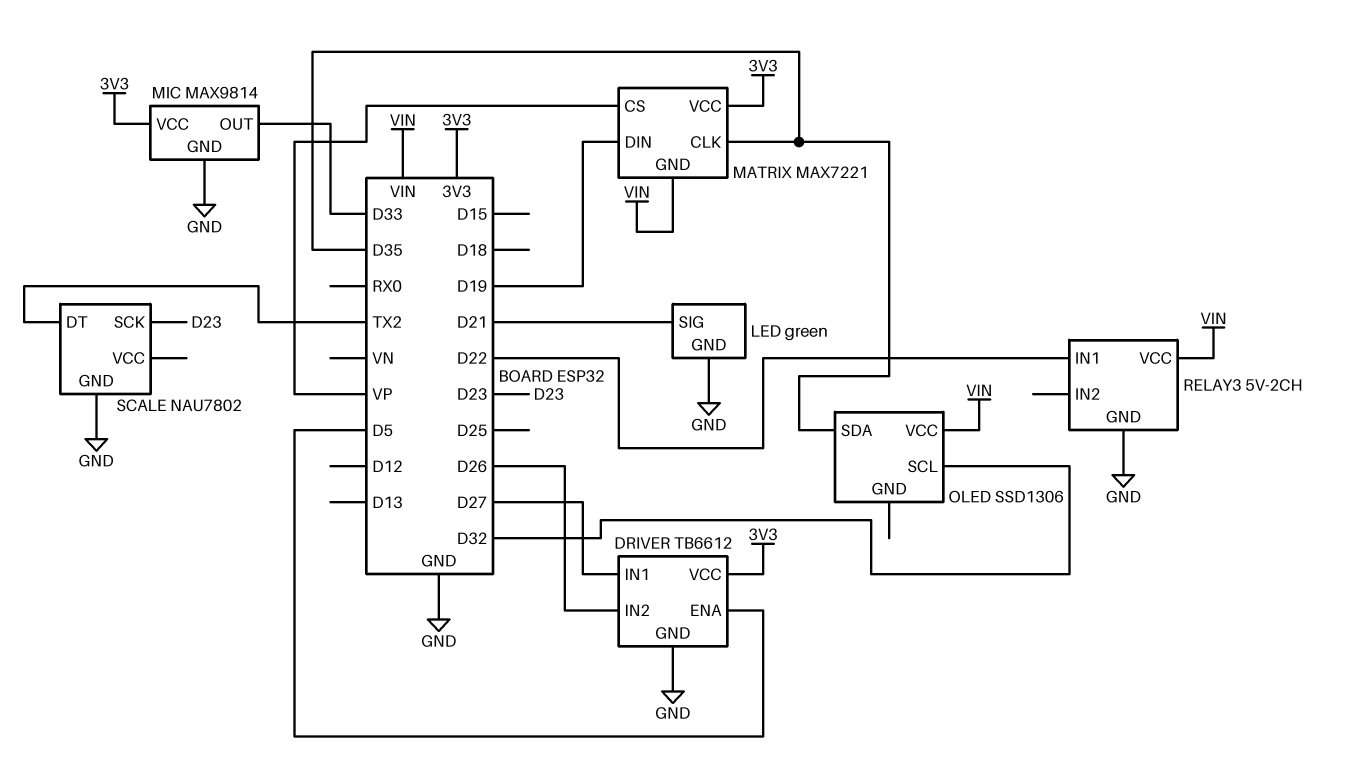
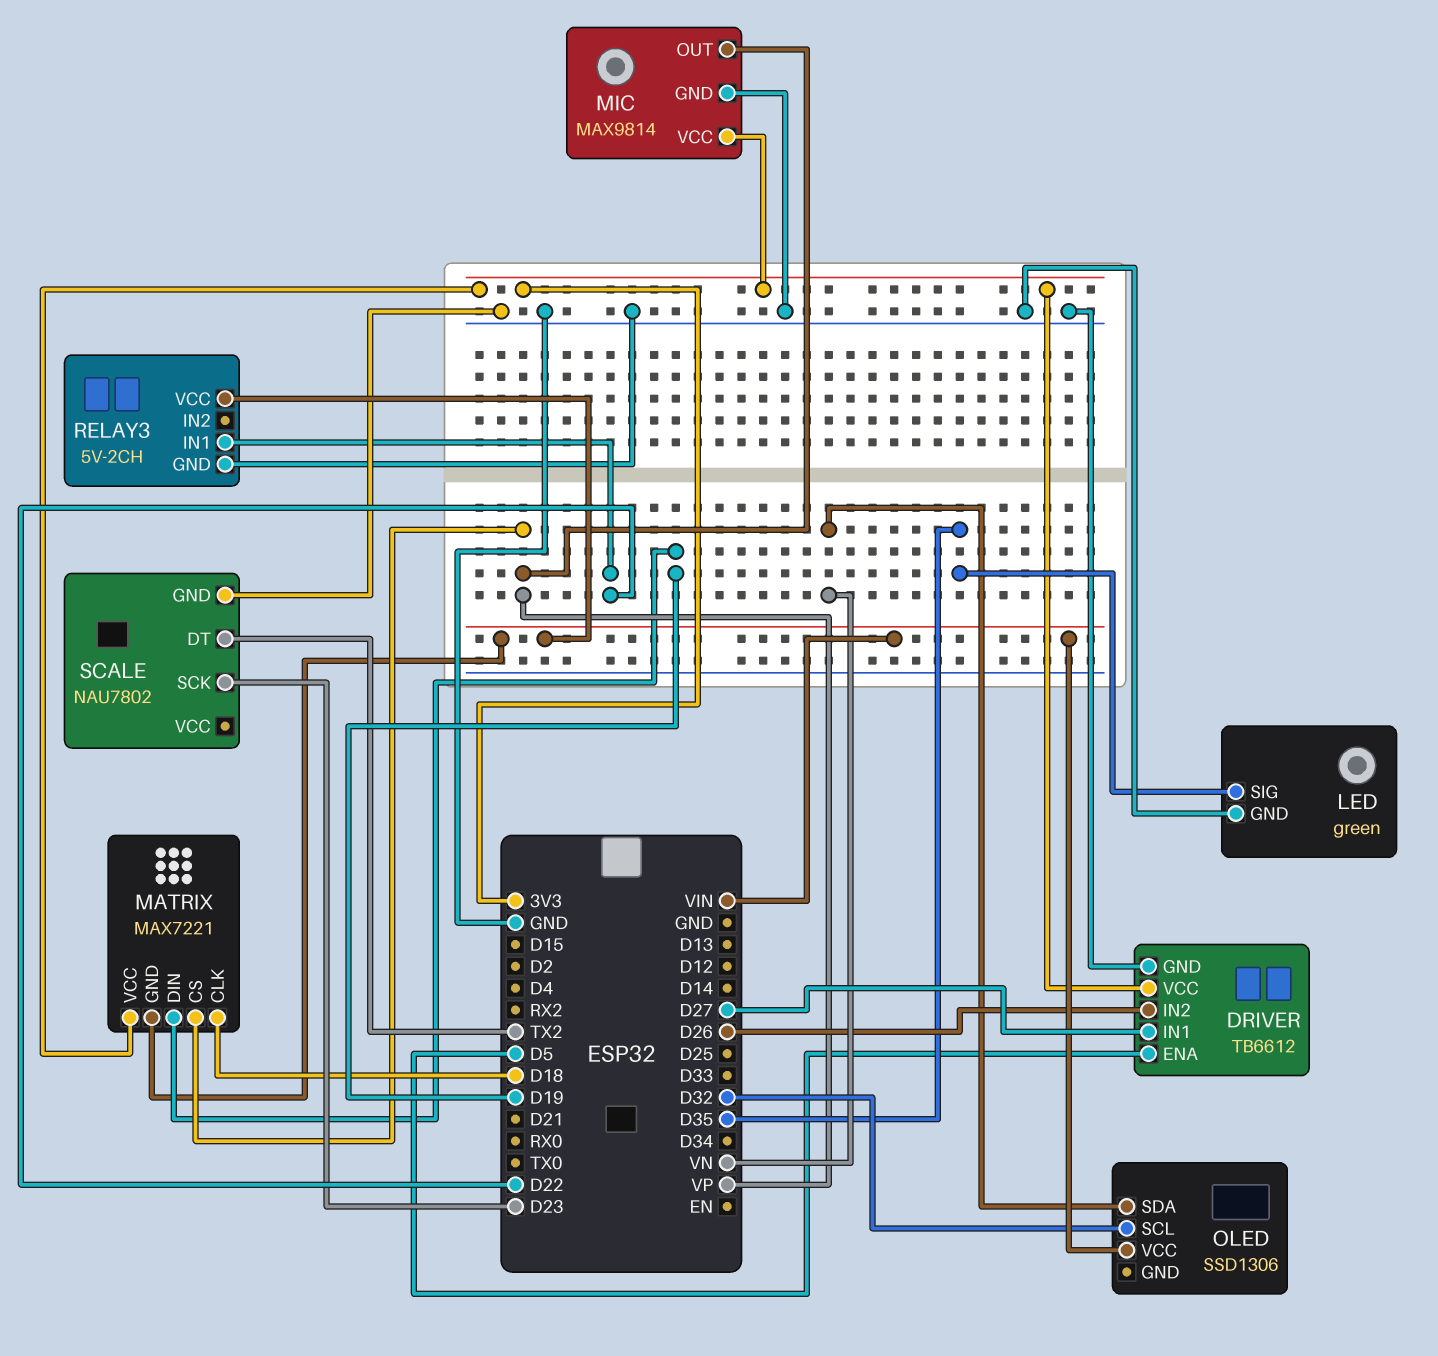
LED pin SIG: D21 -> D35
MATRIX pin CLK: D35 -> D18
MIC pin OUT: D33 -> VP
OLED pin SDA: D35 -> VN

